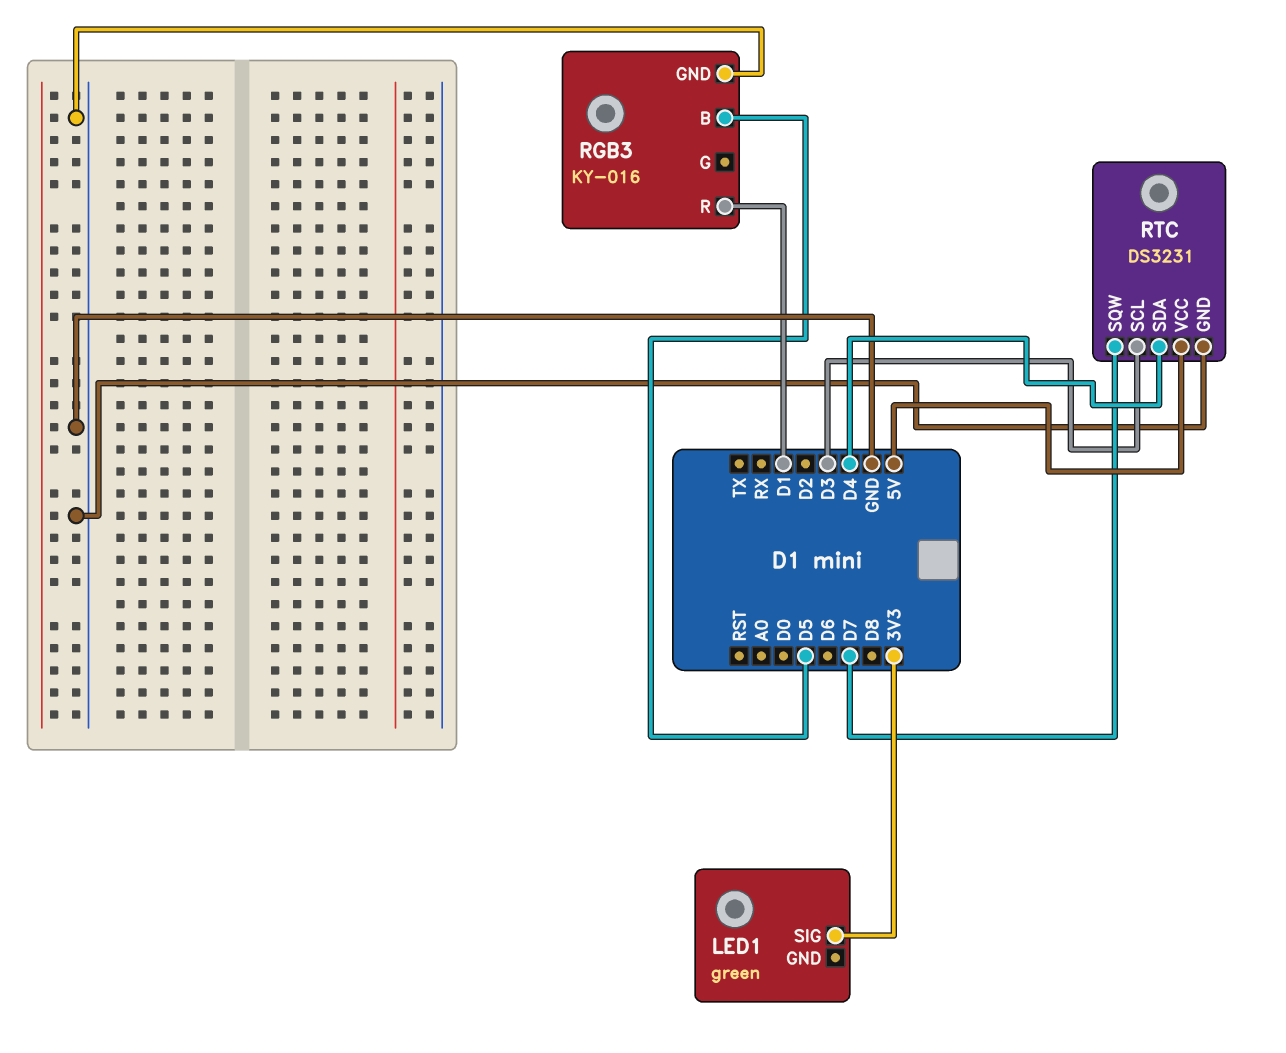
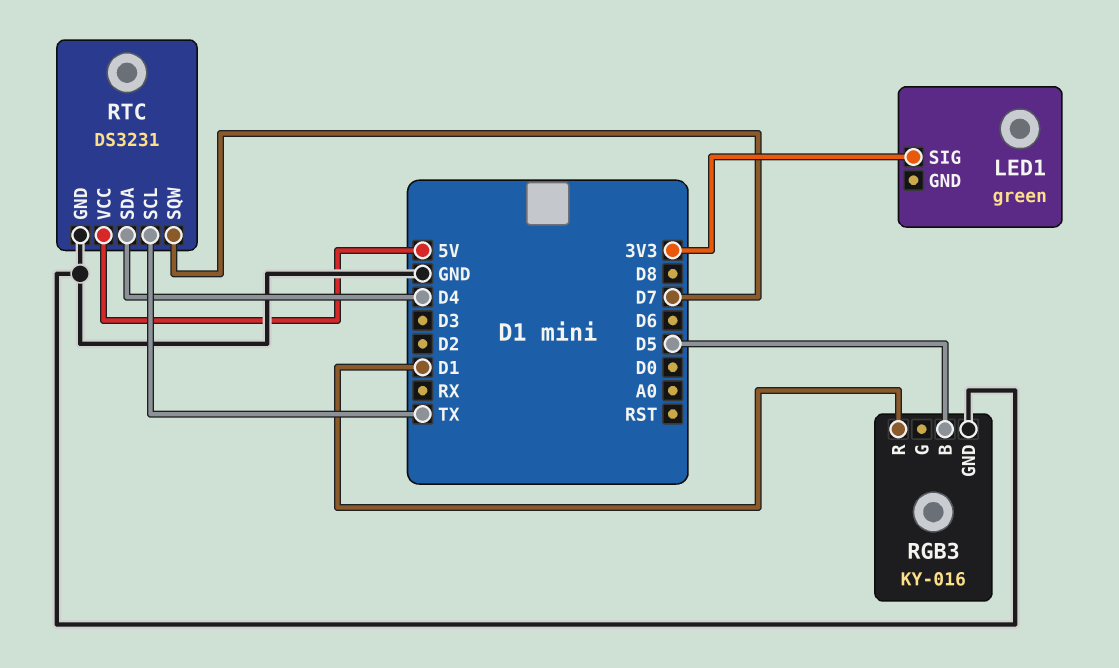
RTC pin SCL: D3 -> TX

